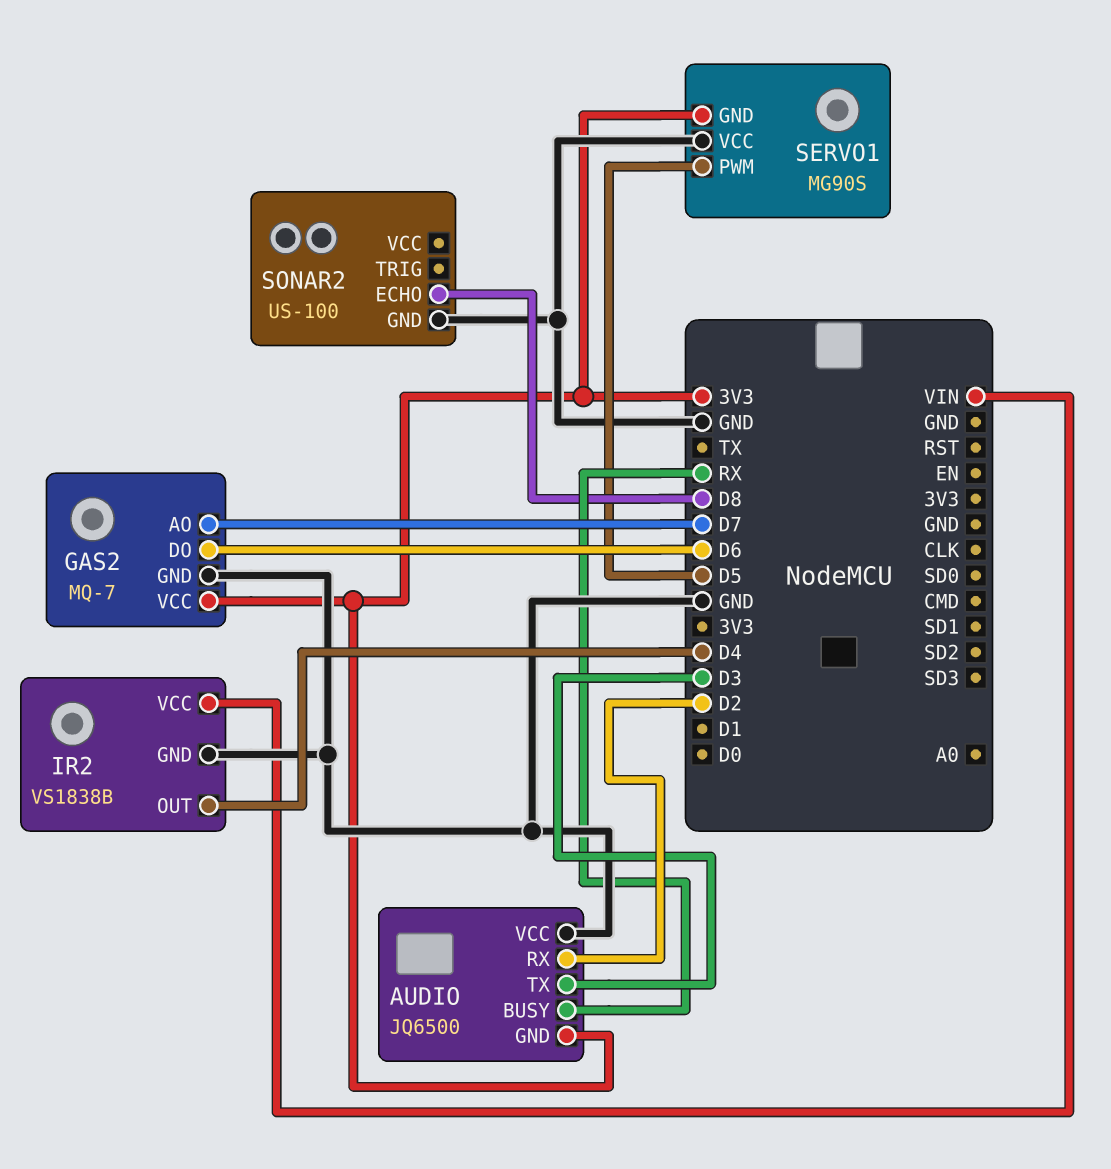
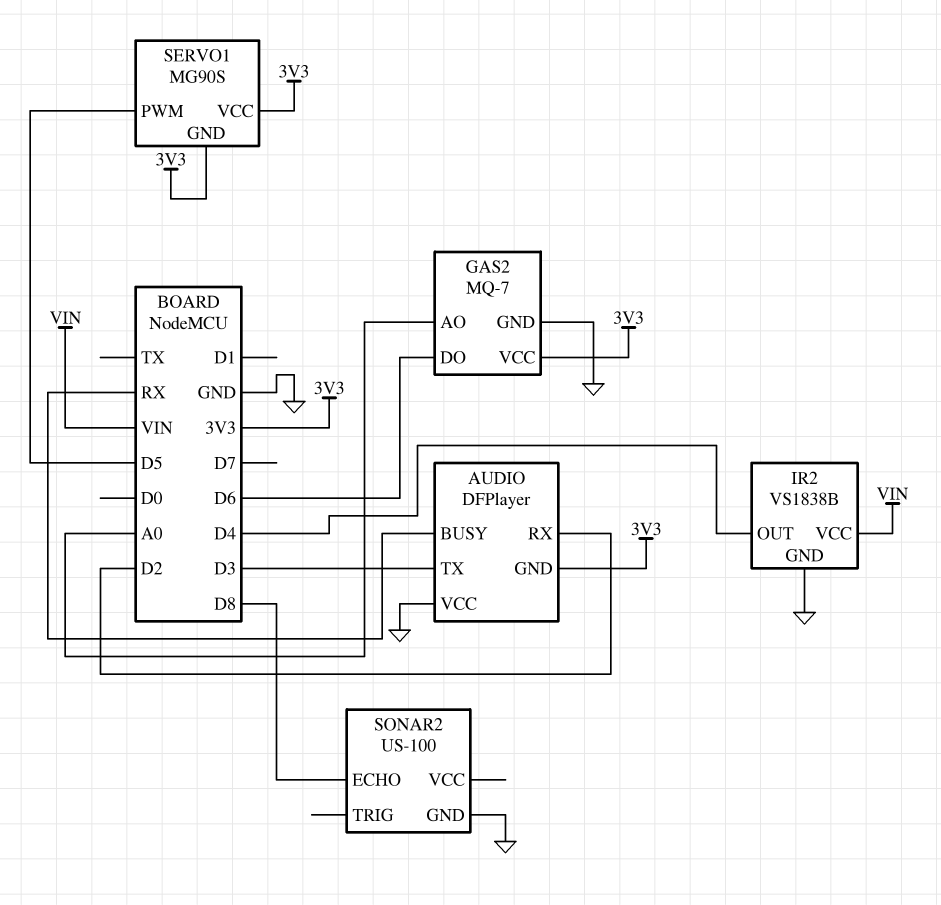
AUDIO: JQ6500 -> DFPlayer
GAS2 pin AO: D7 -> A0
SERVO1 pin VCC: GND -> 3V3

